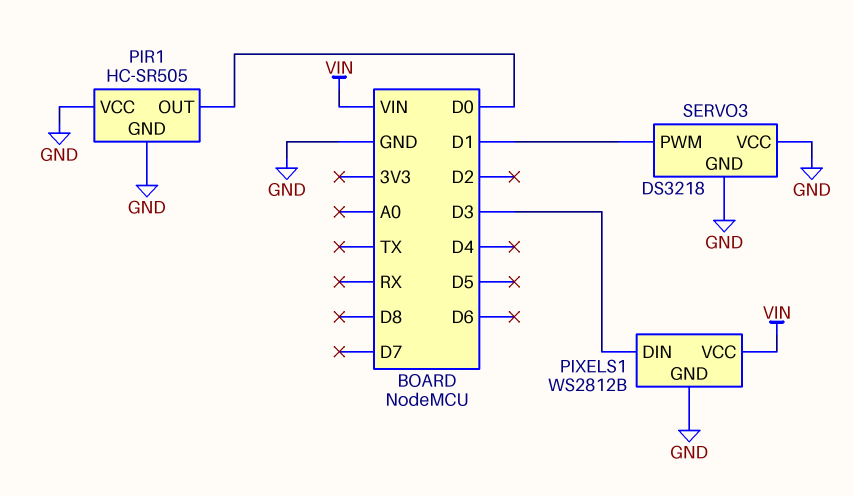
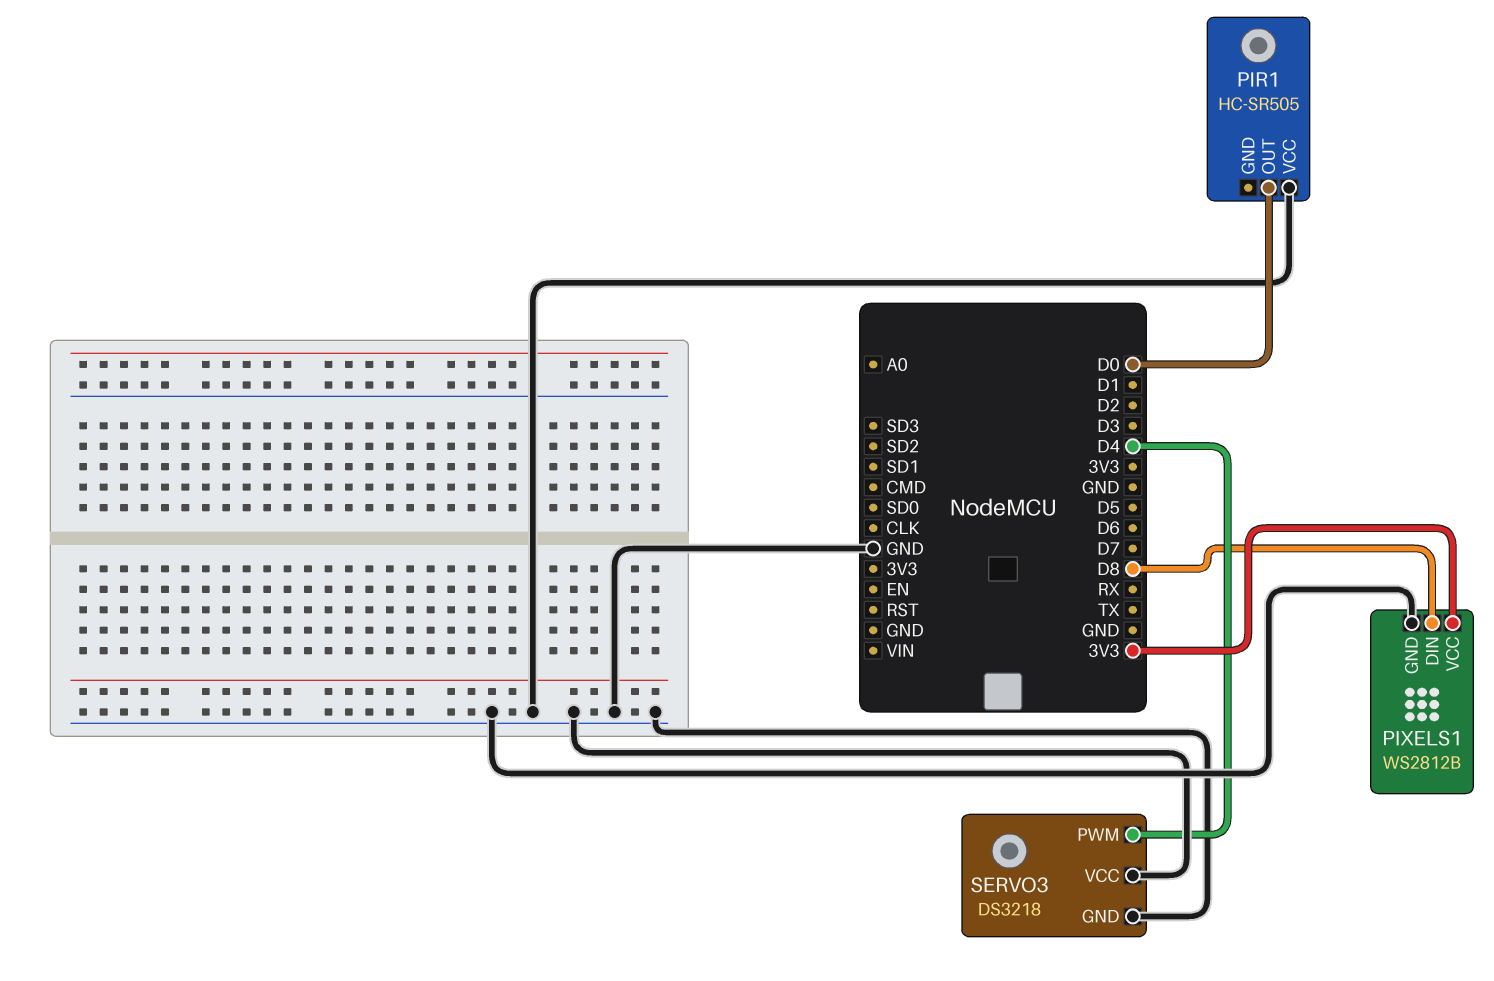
PIR1 pin GND: GND -> none
PIXELS1 pin DIN: D3 -> D8
PIXELS1 pin VCC: VIN -> 3V3
SERVO3 pin PWM: D1 -> D4

